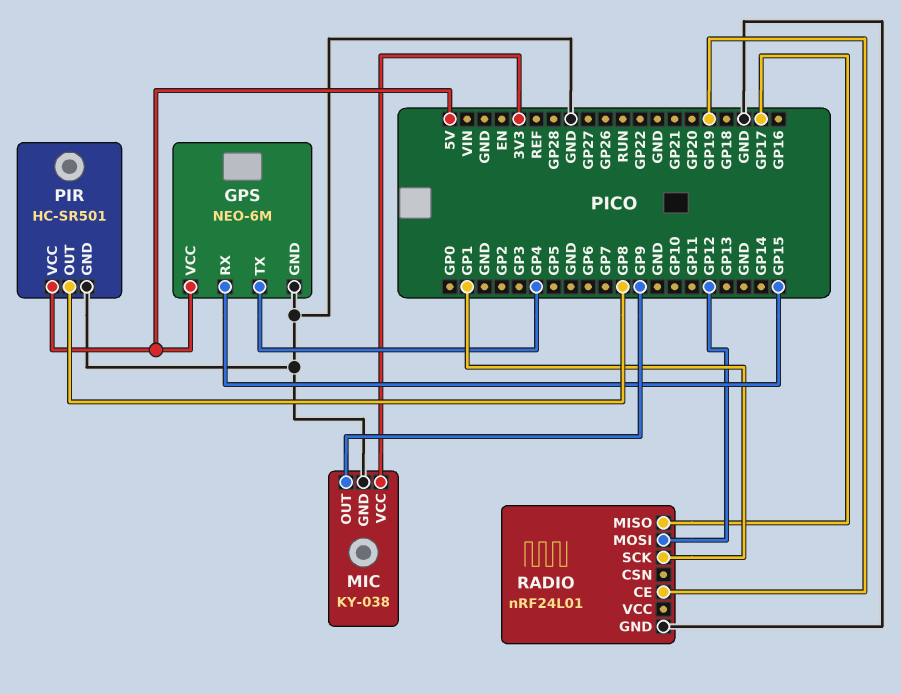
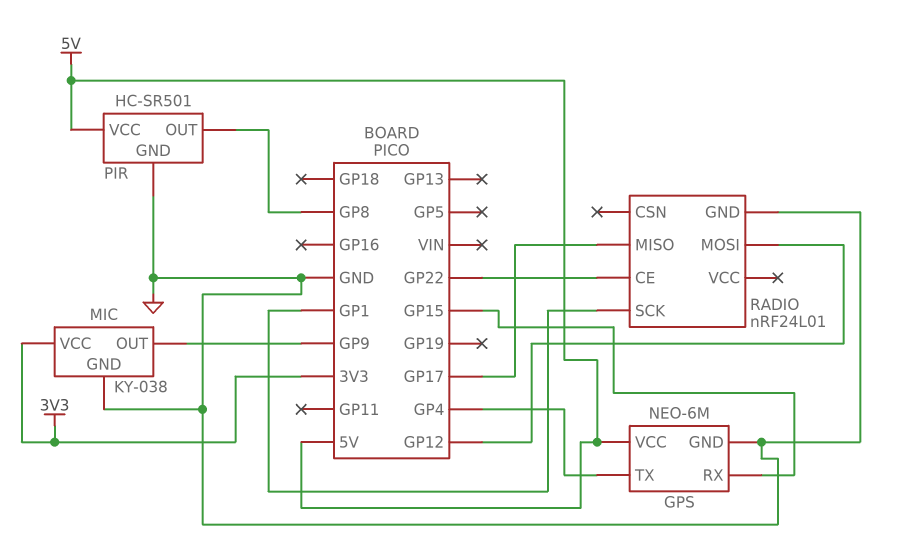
RADIO pin CE: GP19 -> GP22

